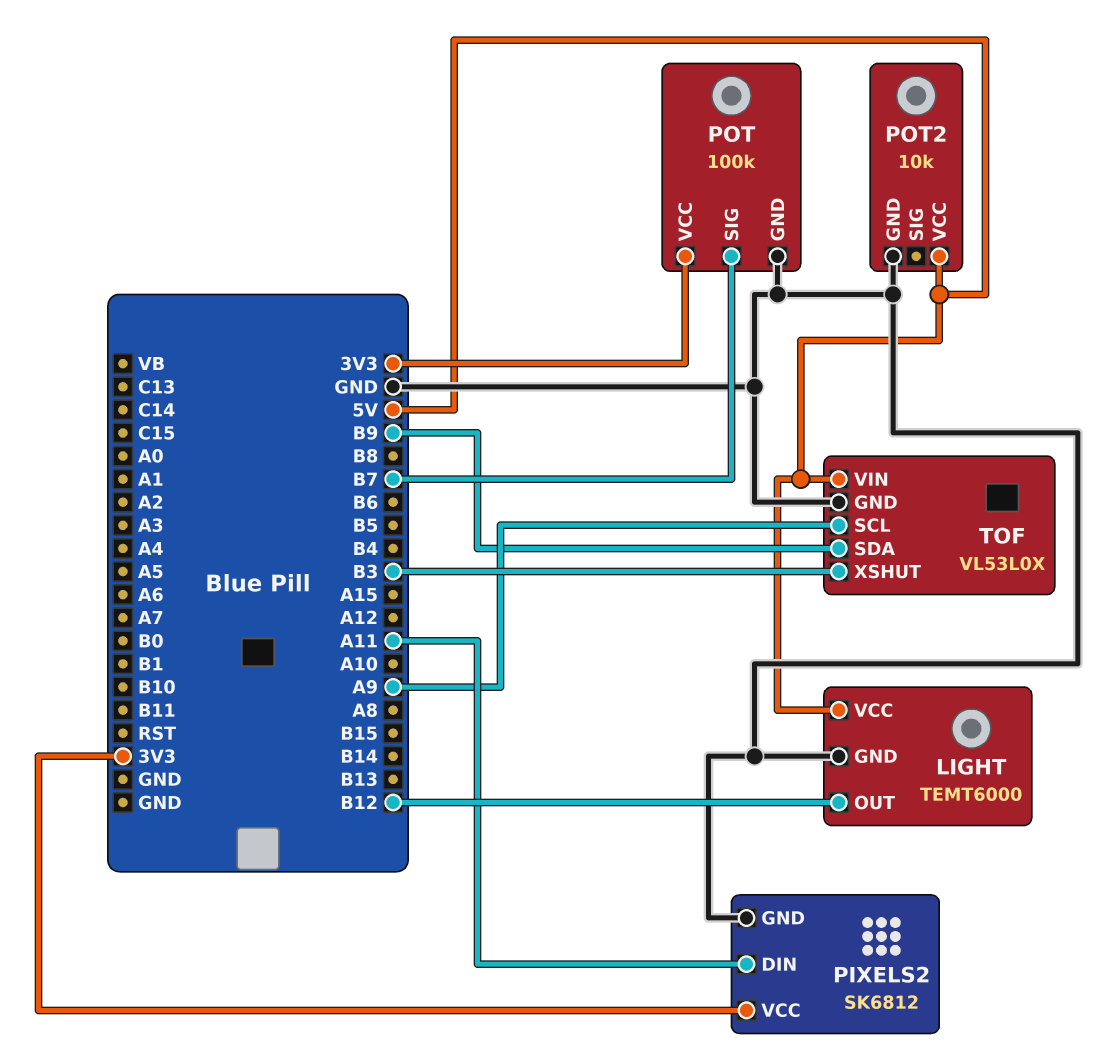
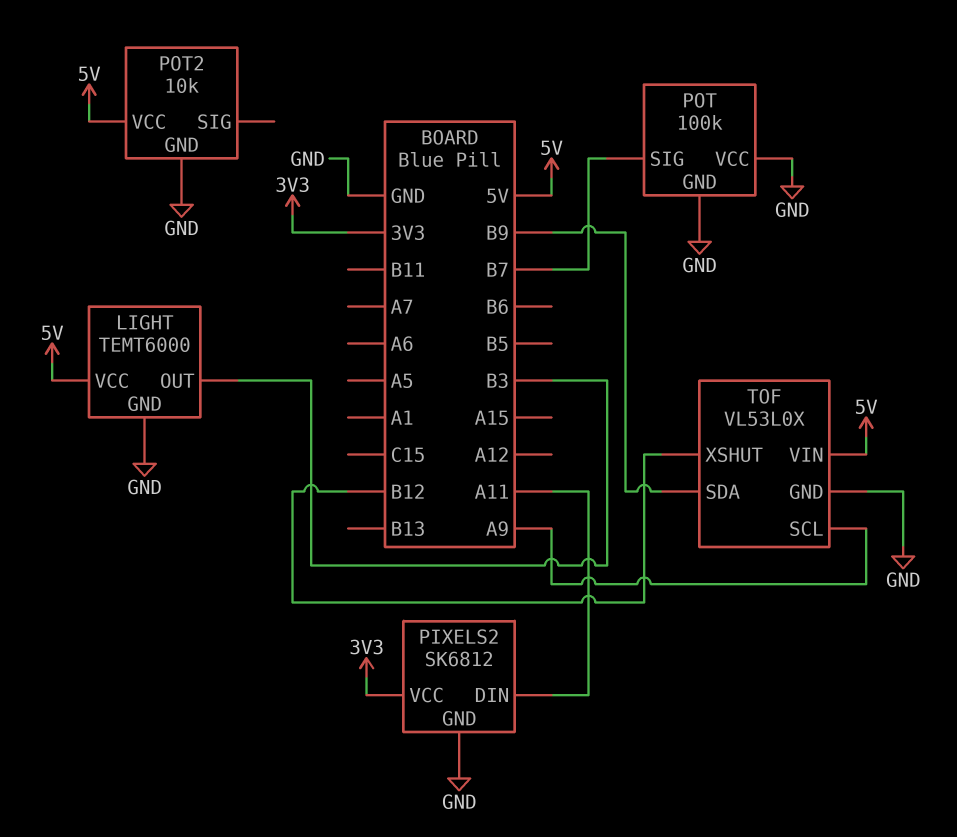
LIGHT pin OUT: B12 -> B3
POT pin VCC: 3V3 -> GND
TOF pin XSHUT: B3 -> B12

